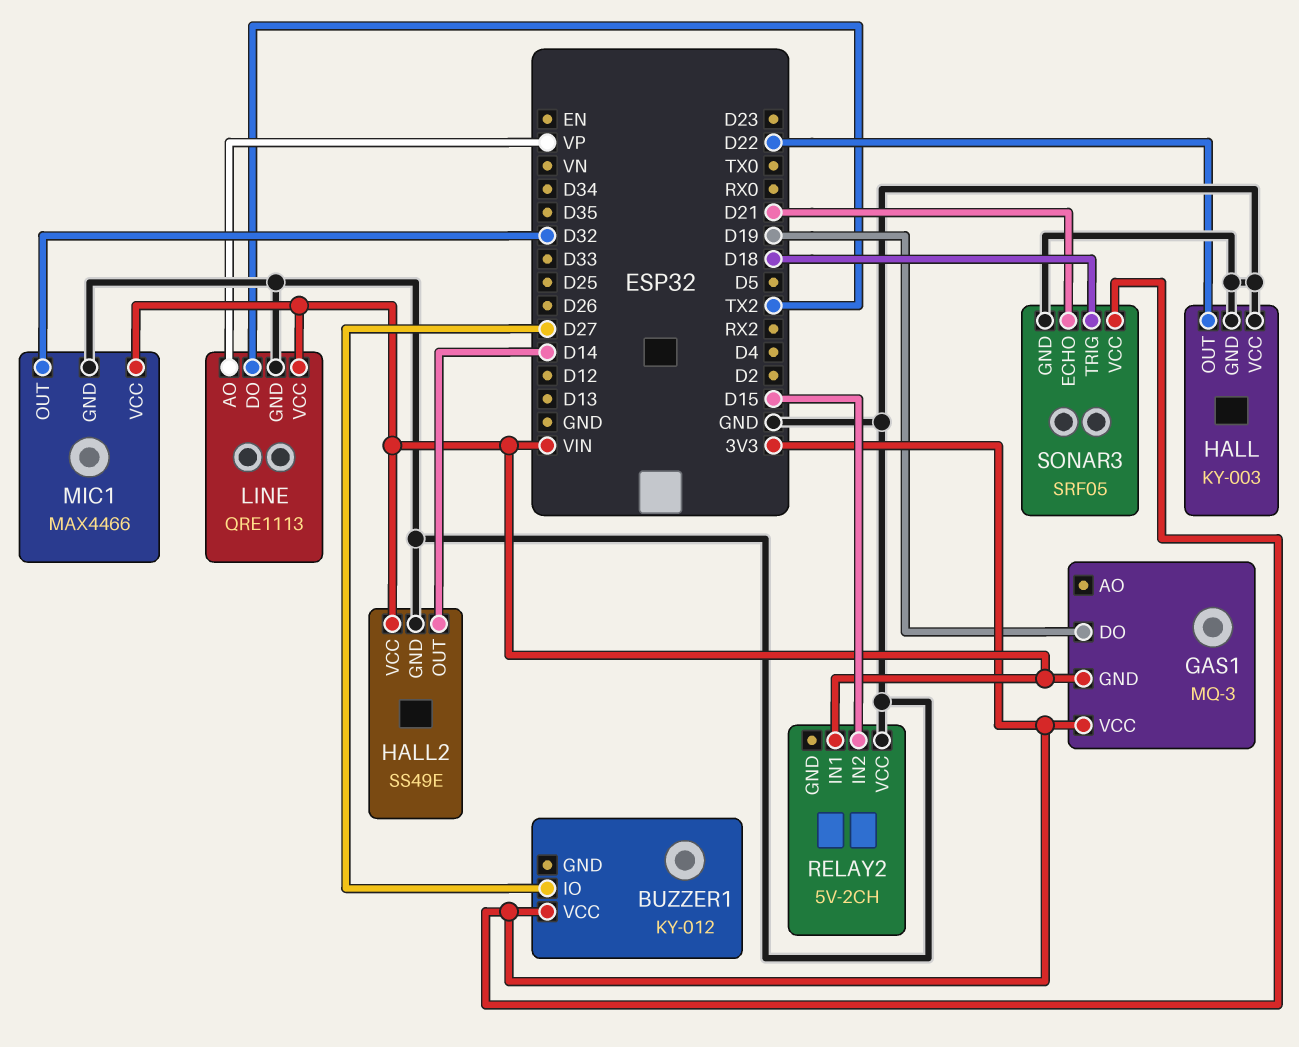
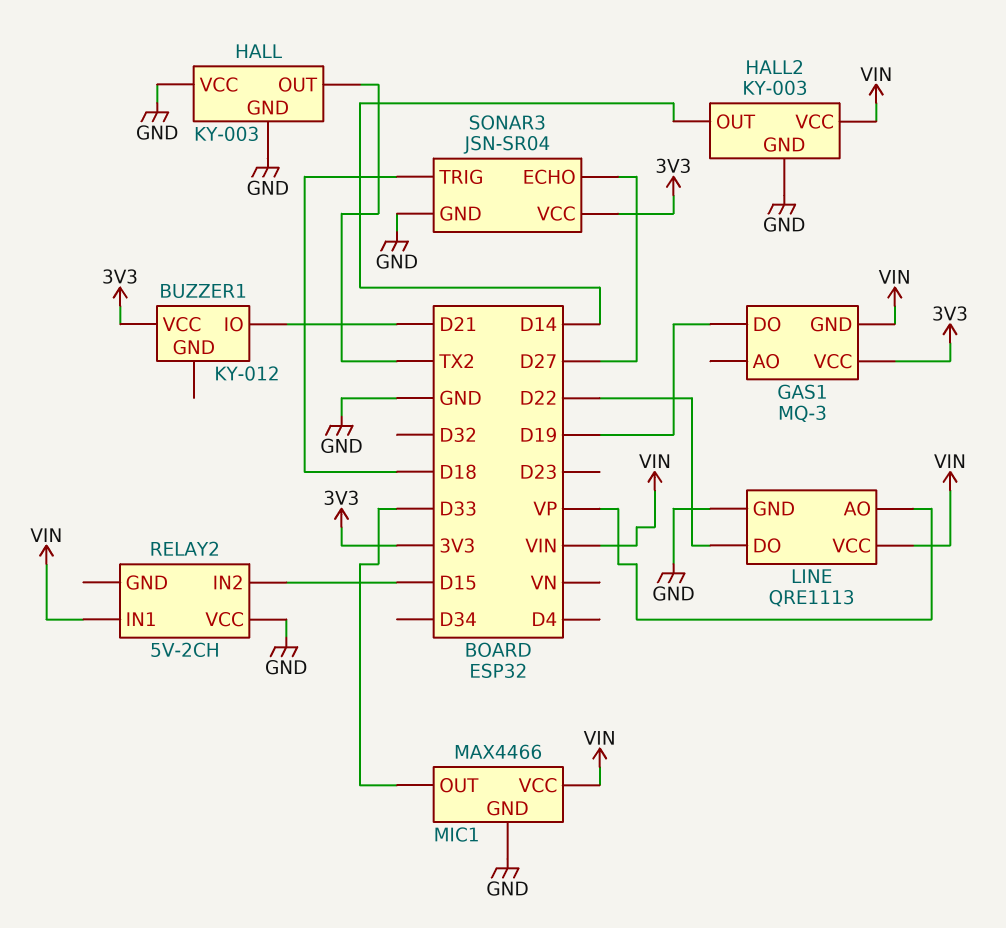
BUZZER1 pin IO: D27 -> D21
HALL pin OUT: D22 -> TX2
HALL2: SS49E -> KY-003
LINE pin DO: TX2 -> D22
MIC1 pin OUT: D32 -> D33
SONAR3: SRF05 -> JSN-SR04
SONAR3 pin ECHO: D21 -> D27

